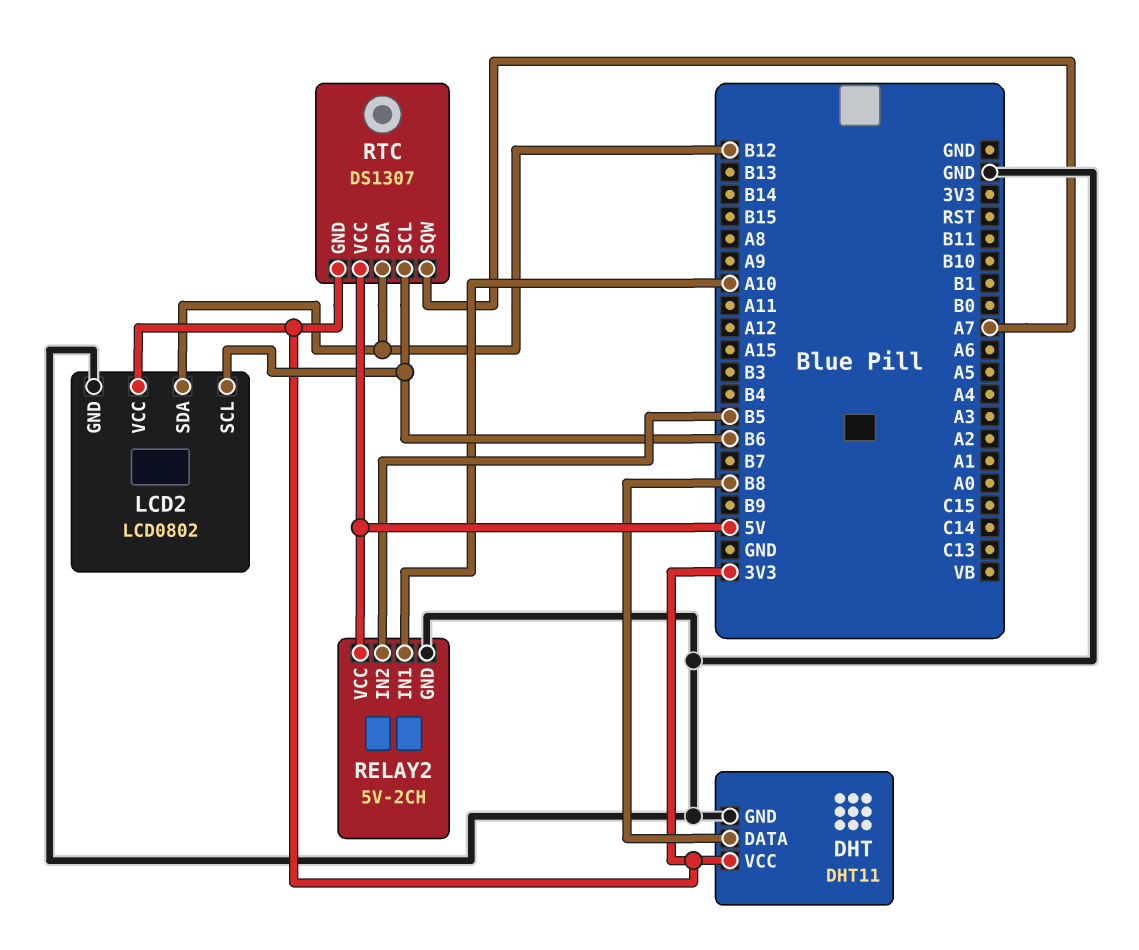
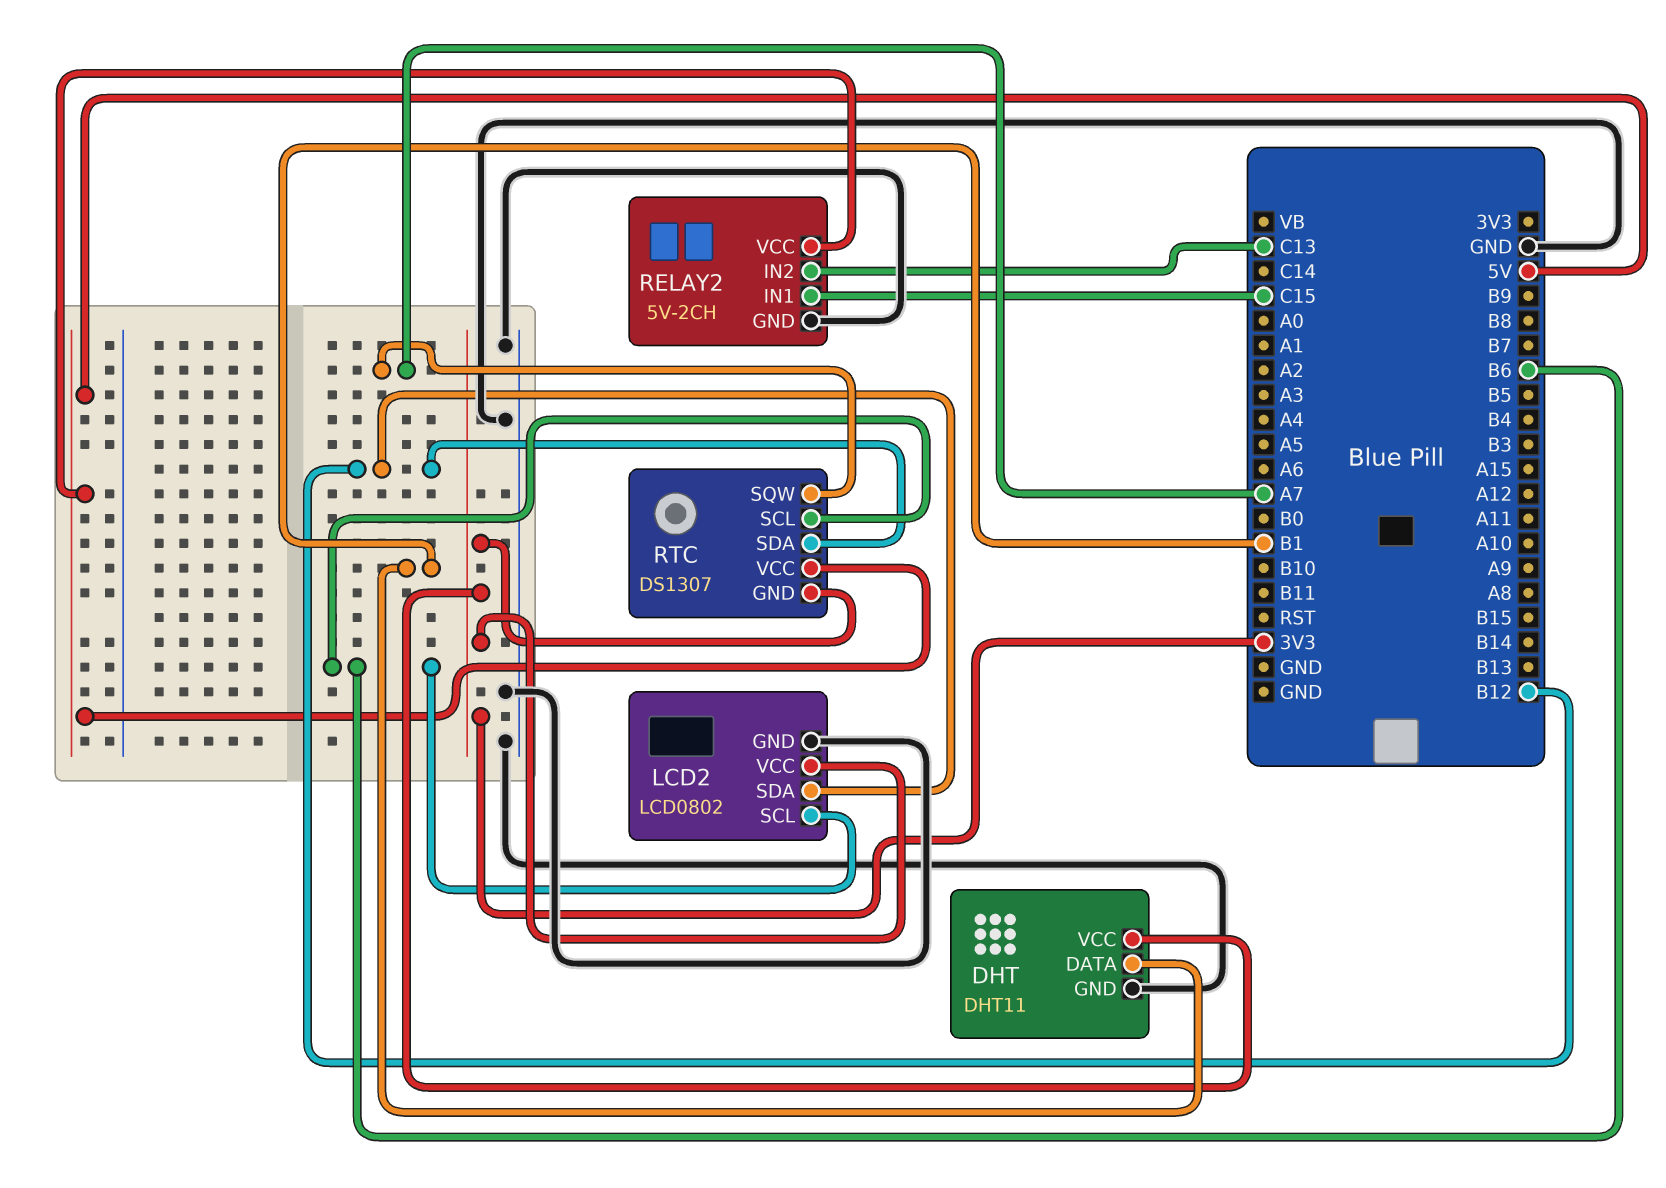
DHT pin DATA: B8 -> B1
RELAY2 pin IN1: A10 -> C15
RELAY2 pin IN2: B5 -> C13

